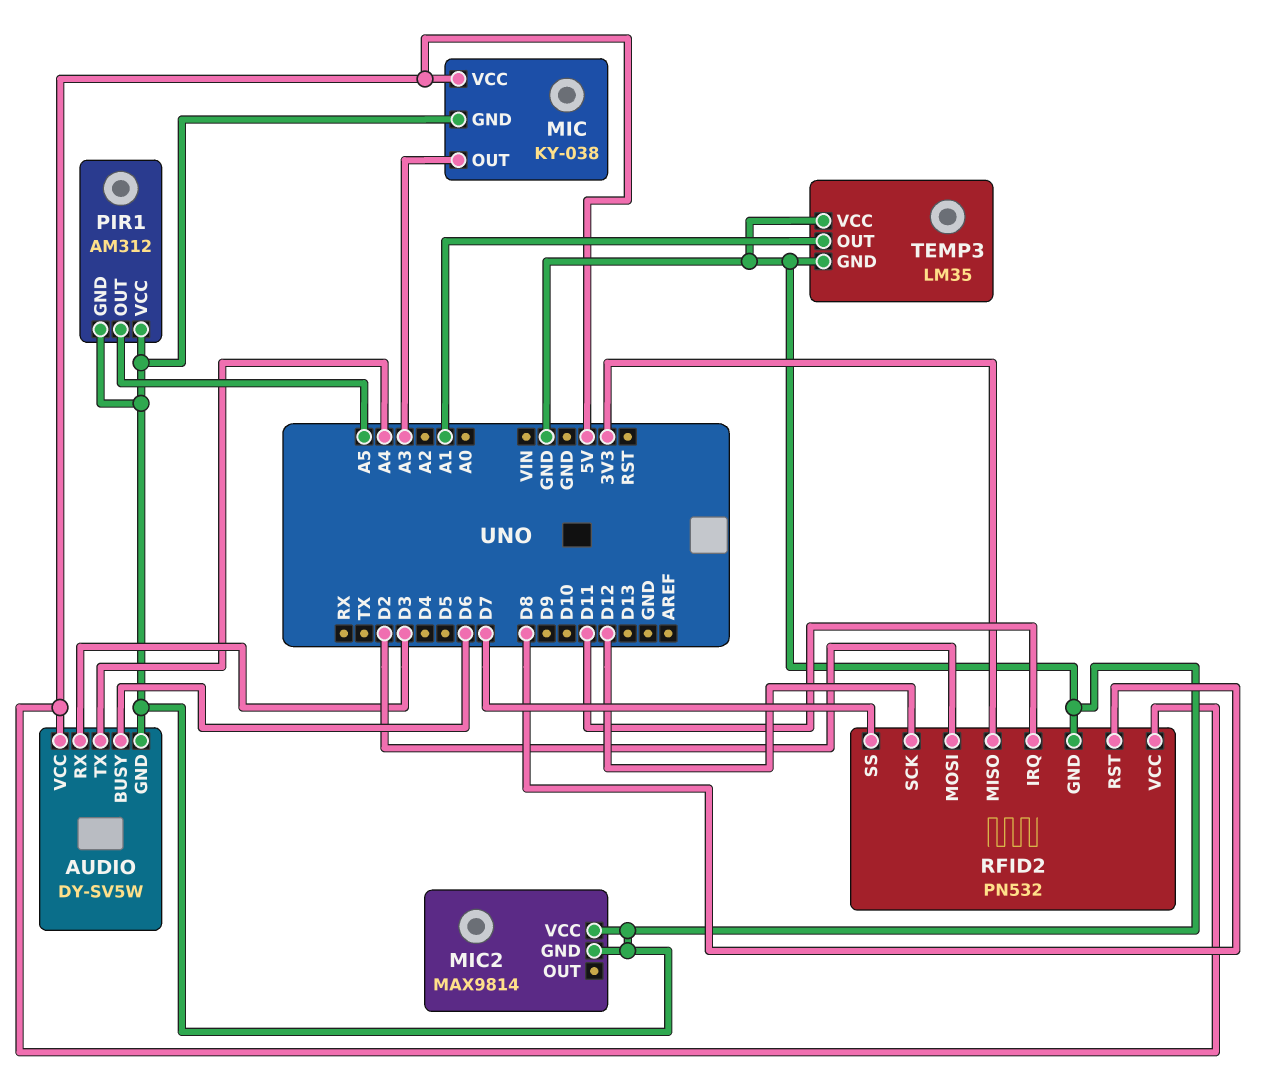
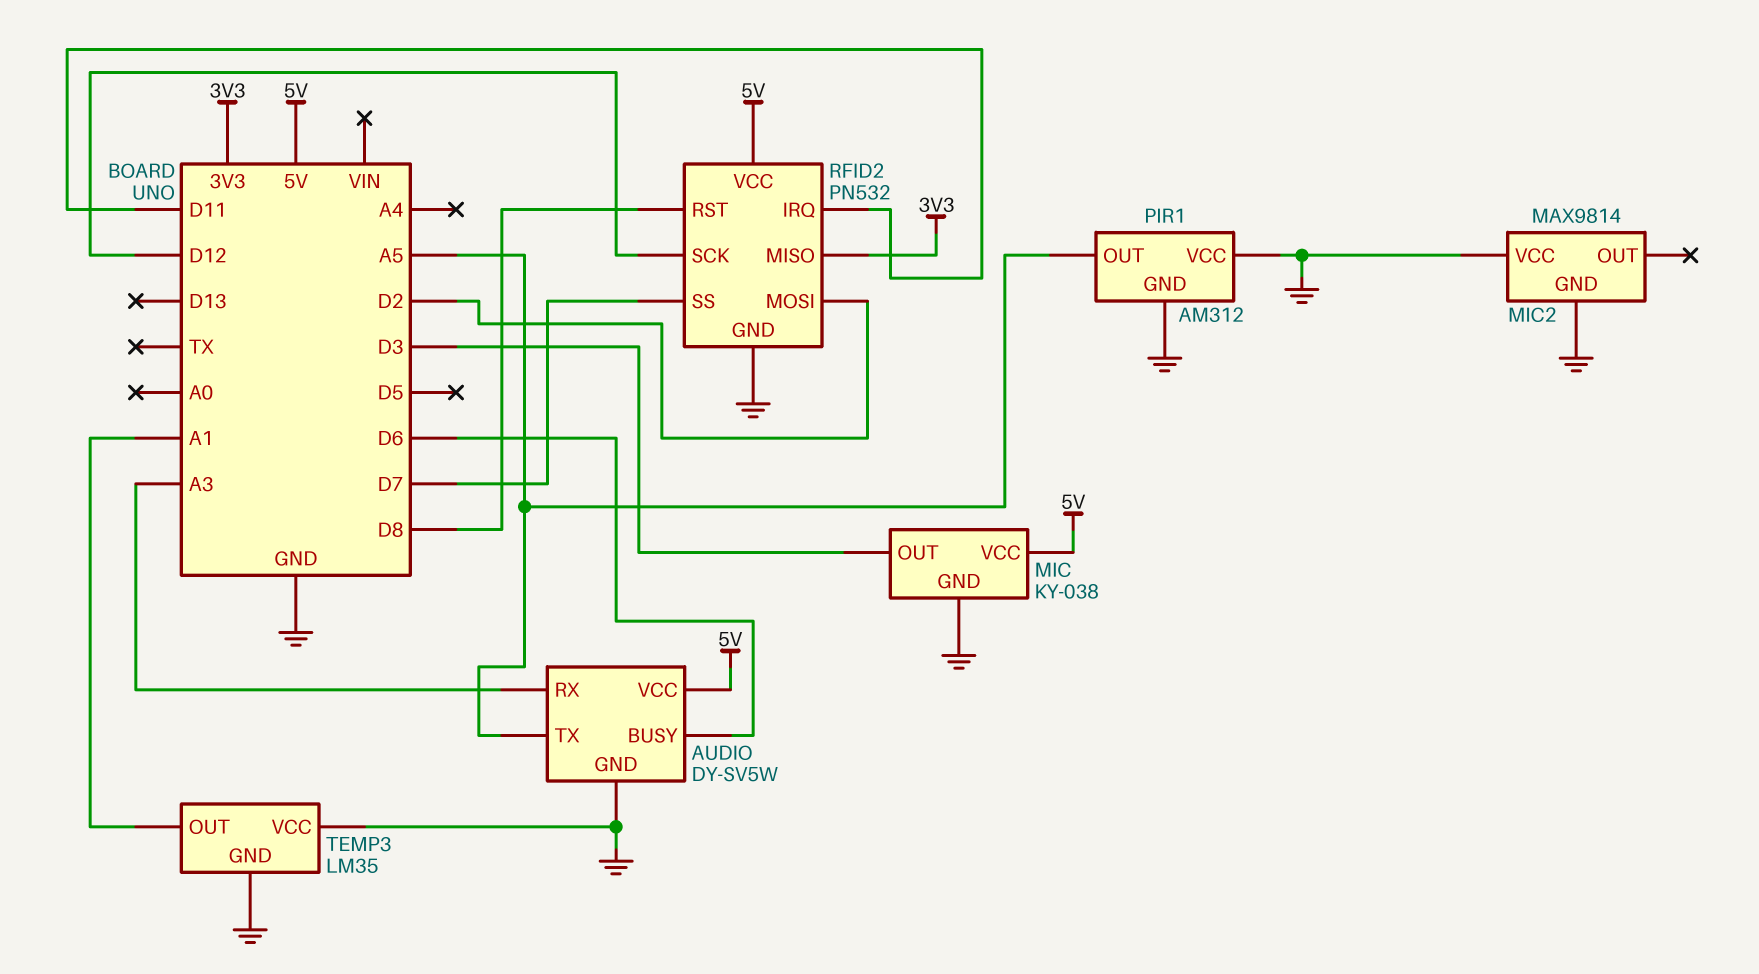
AUDIO pin RX: D3 -> A3
AUDIO pin TX: A4 -> A5
MIC pin OUT: A3 -> D3

